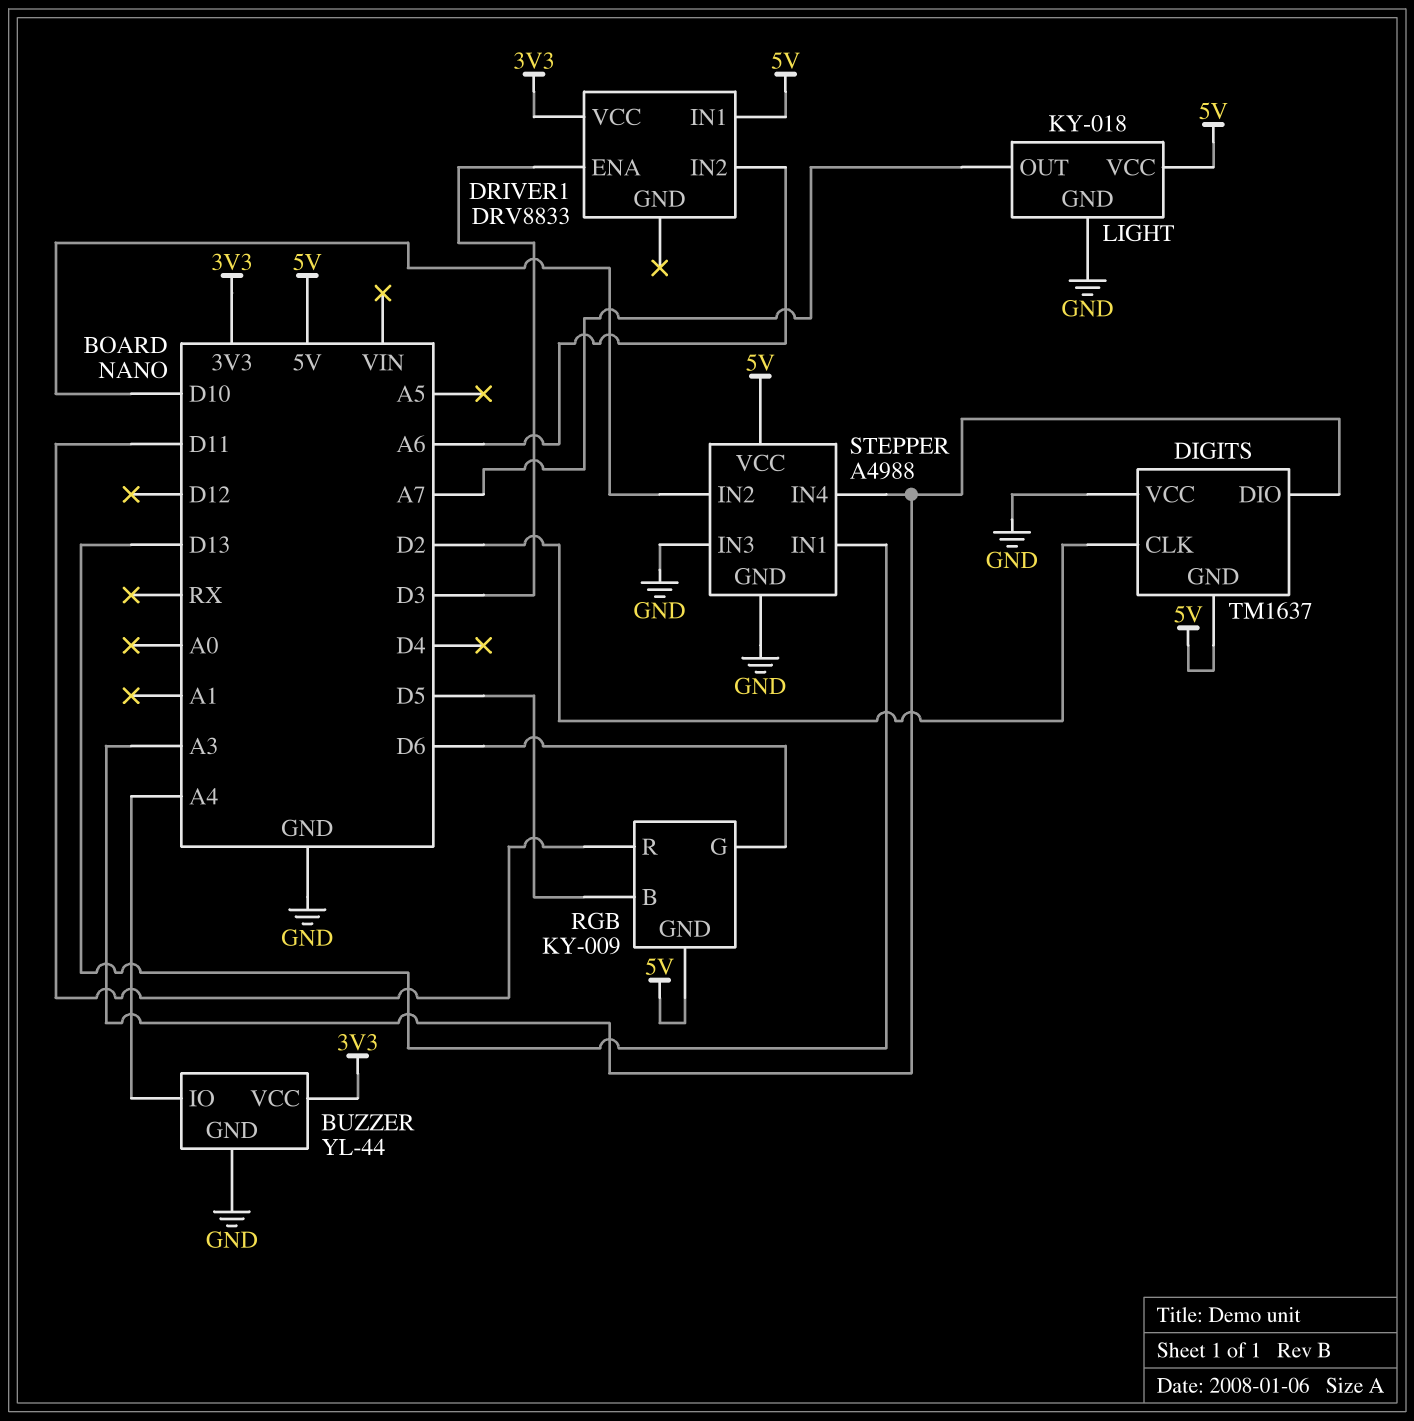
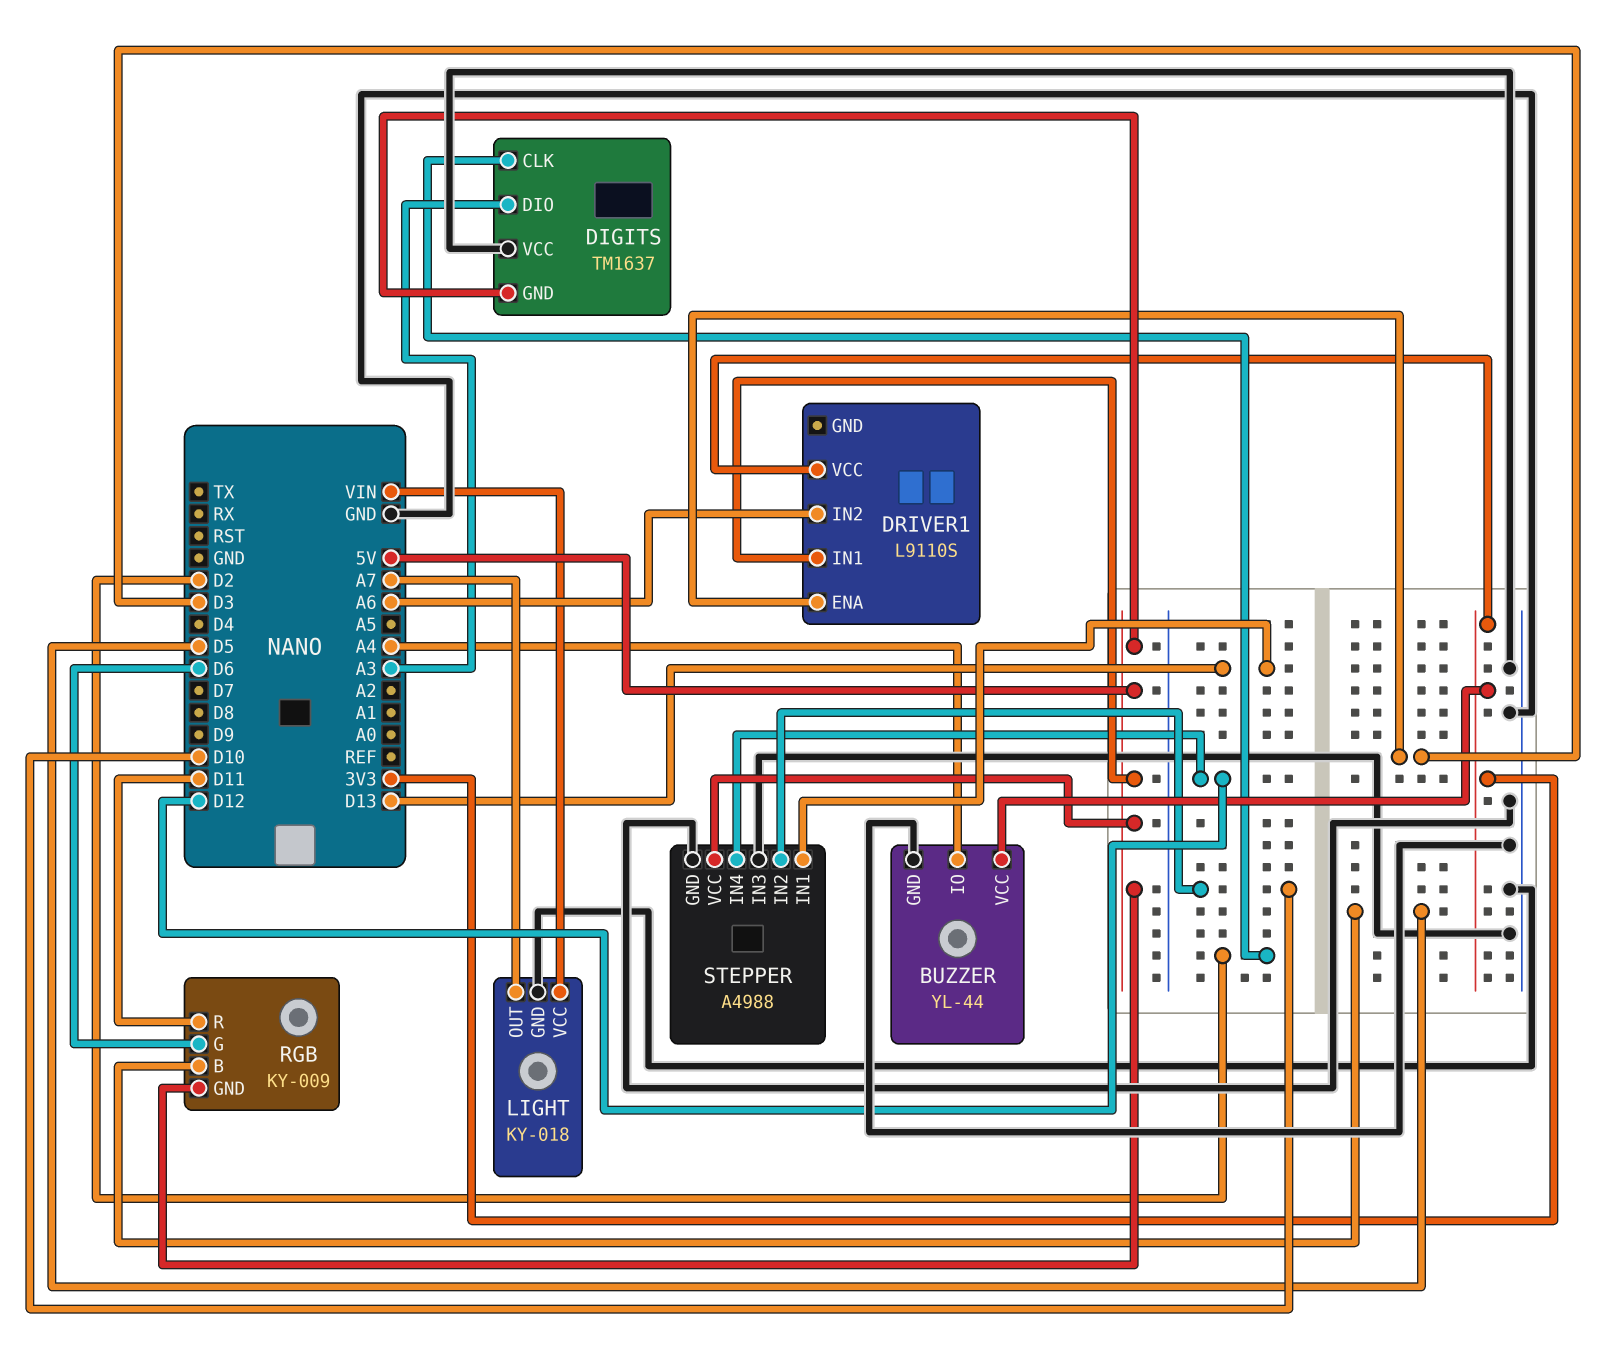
DRIVER1: DRV8833 -> L9110S
LIGHT pin VCC: 5V -> VIN
STEPPER pin IN4: A3 -> D12

